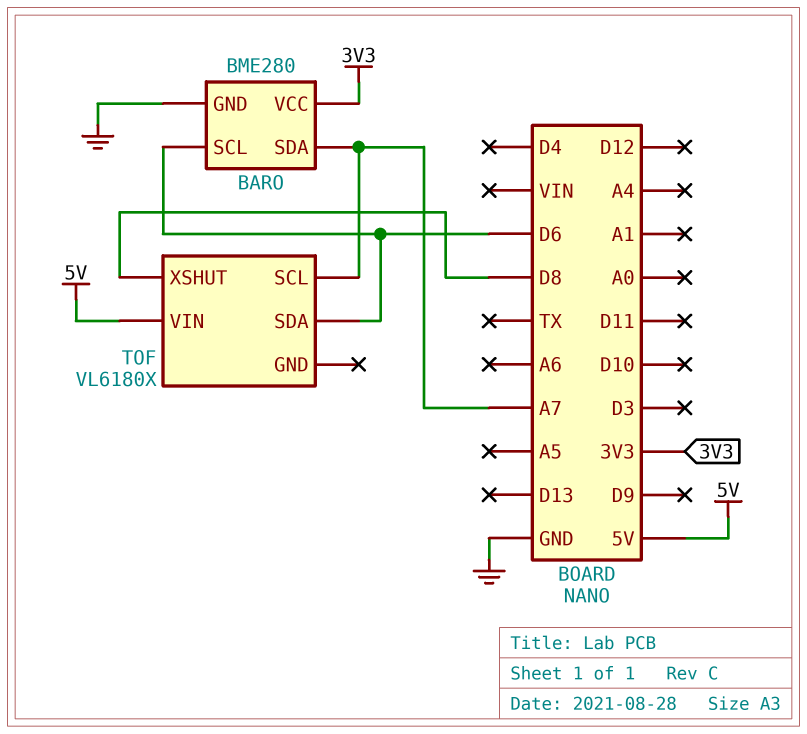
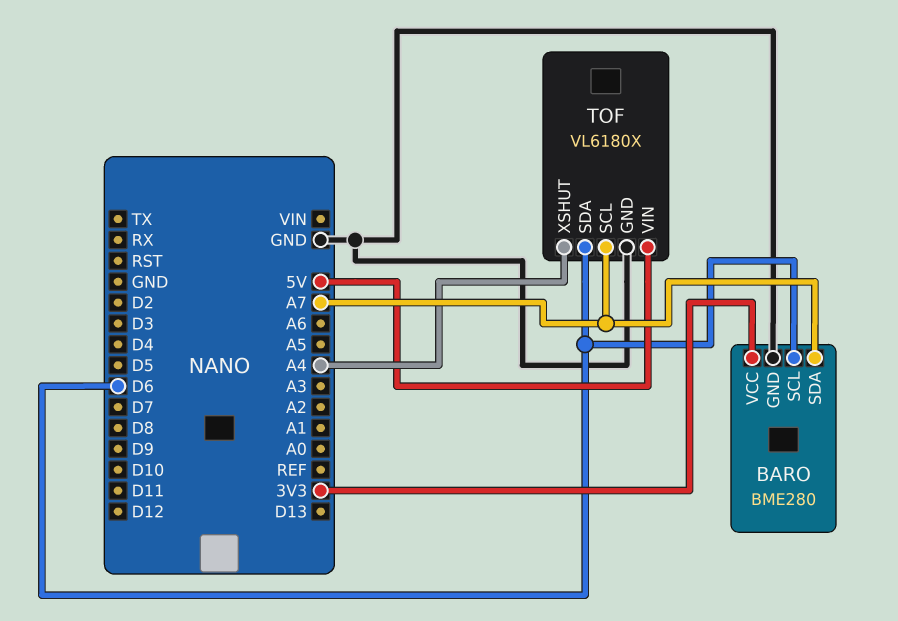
TOF pin GND: none -> GND
TOF pin XSHUT: D8 -> A4

